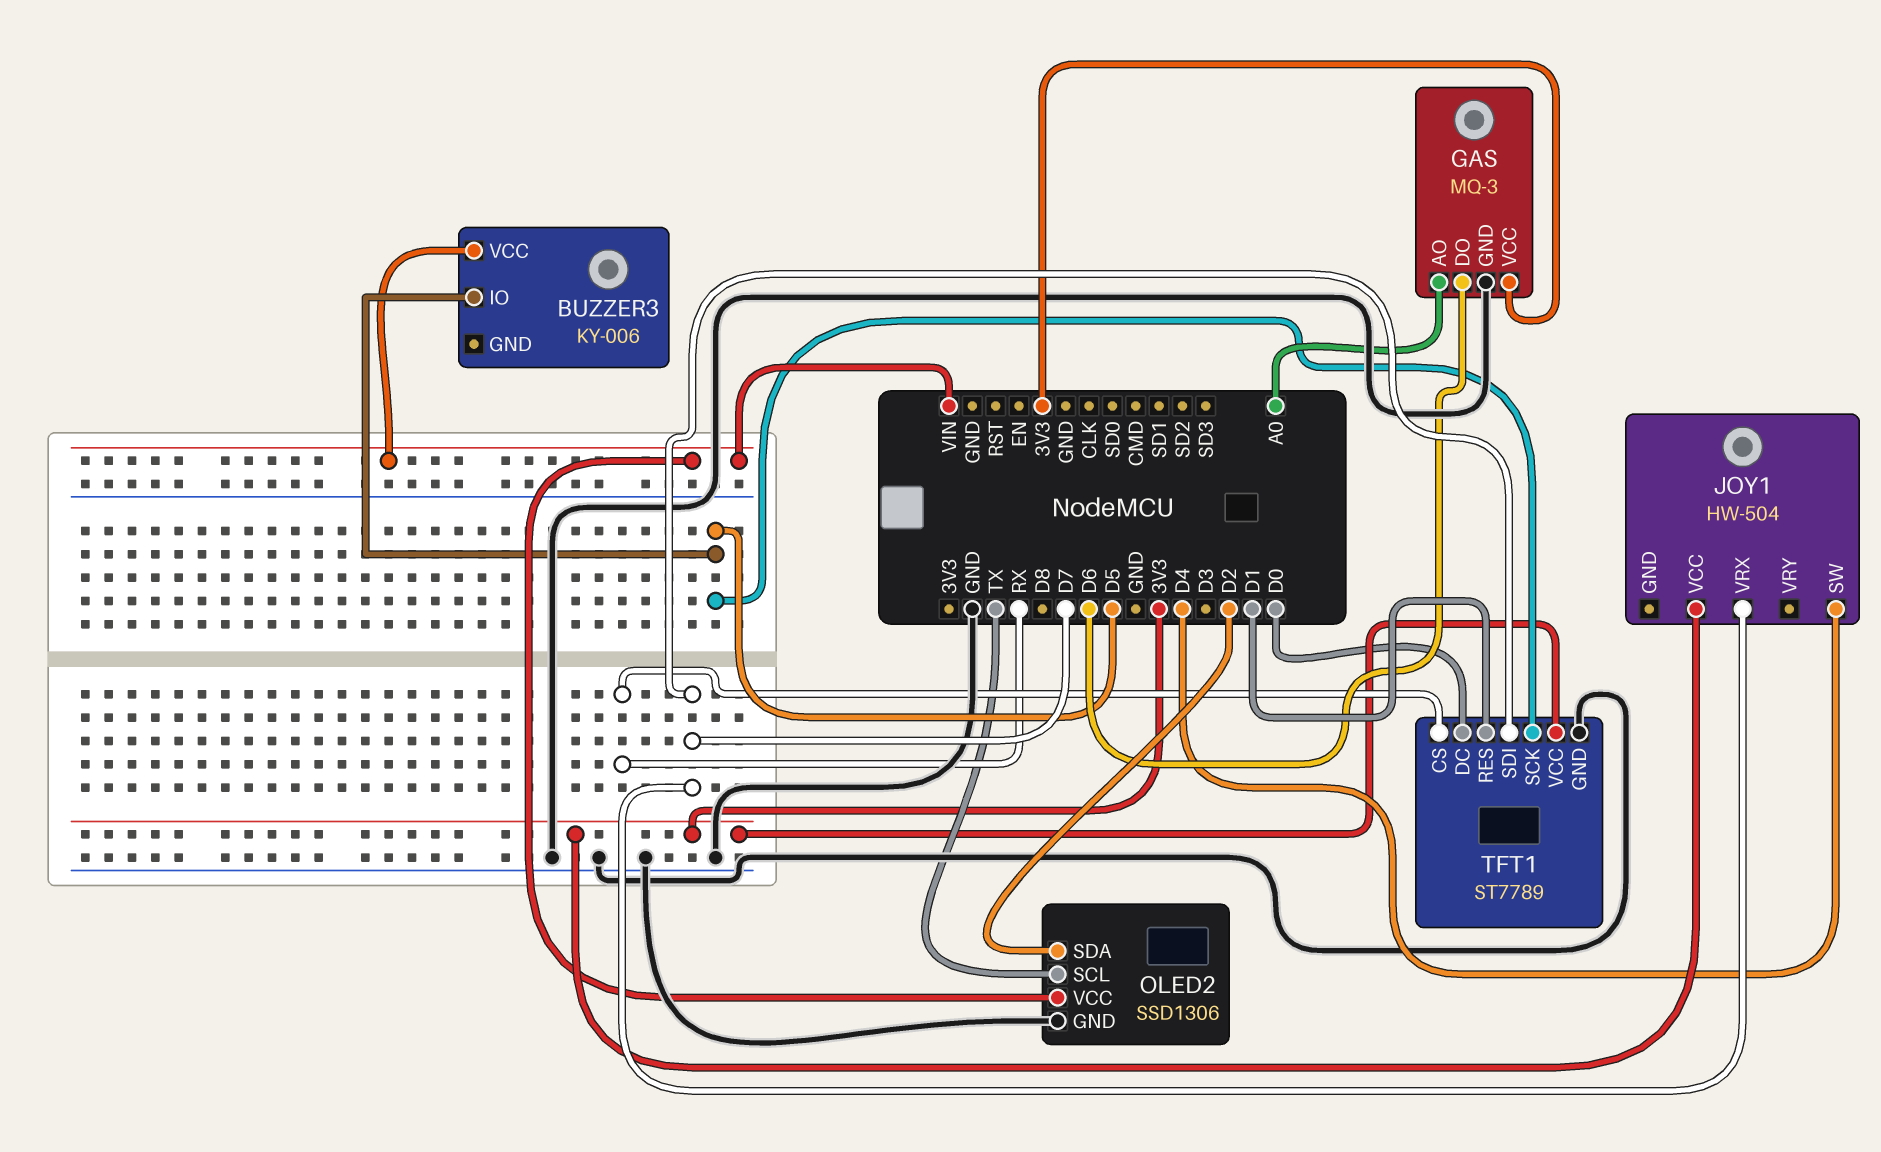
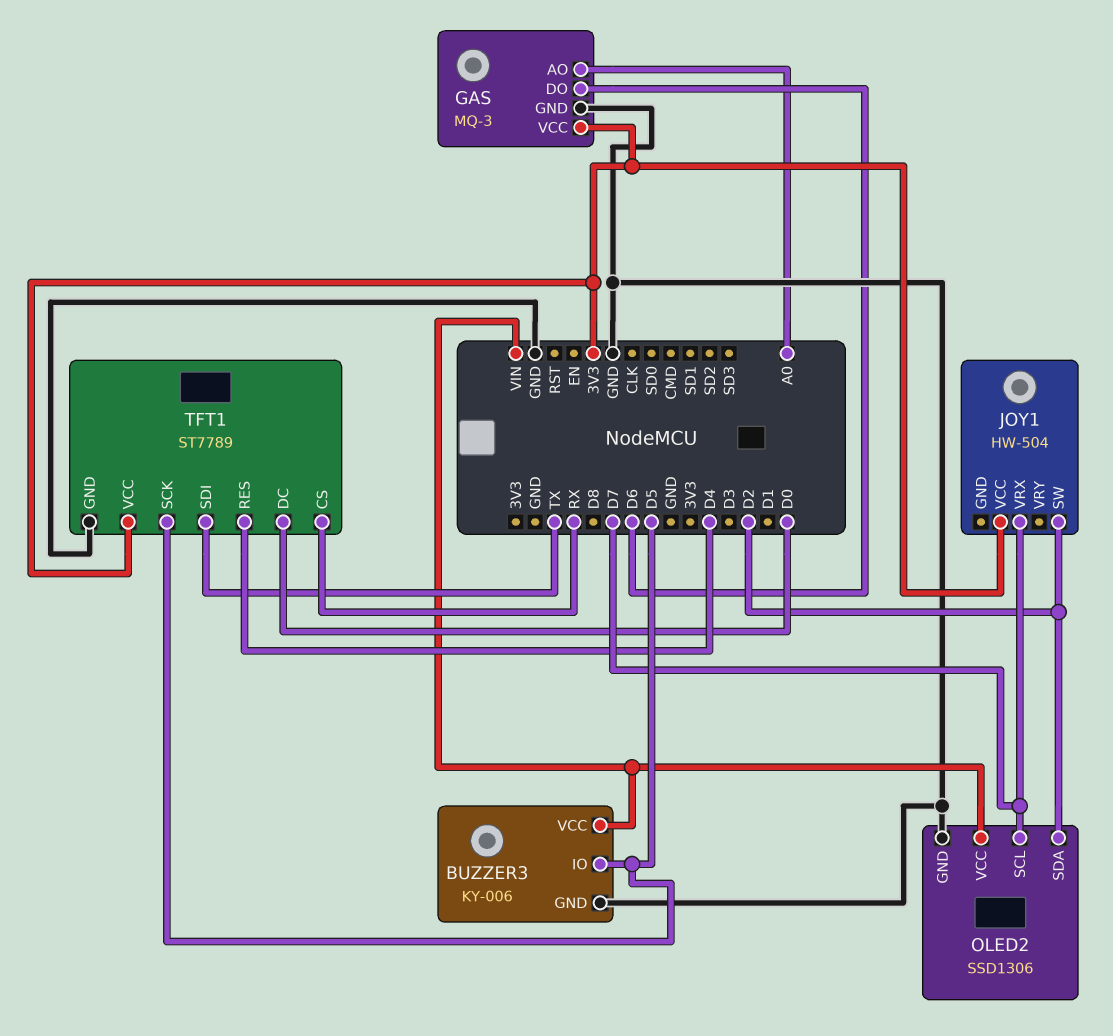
BUZZER3 pin GND: none -> GND
JOY1 pin SW: D4 -> D2
OLED2 pin SCL: TX -> D7
TFT1 pin RES: D1 -> D4
TFT1 pin SDI: D7 -> TX

